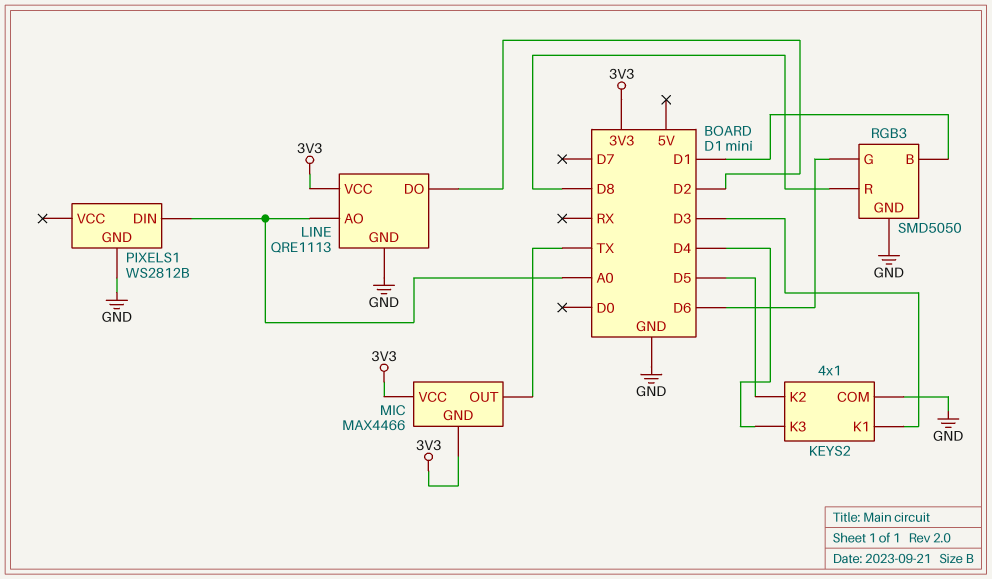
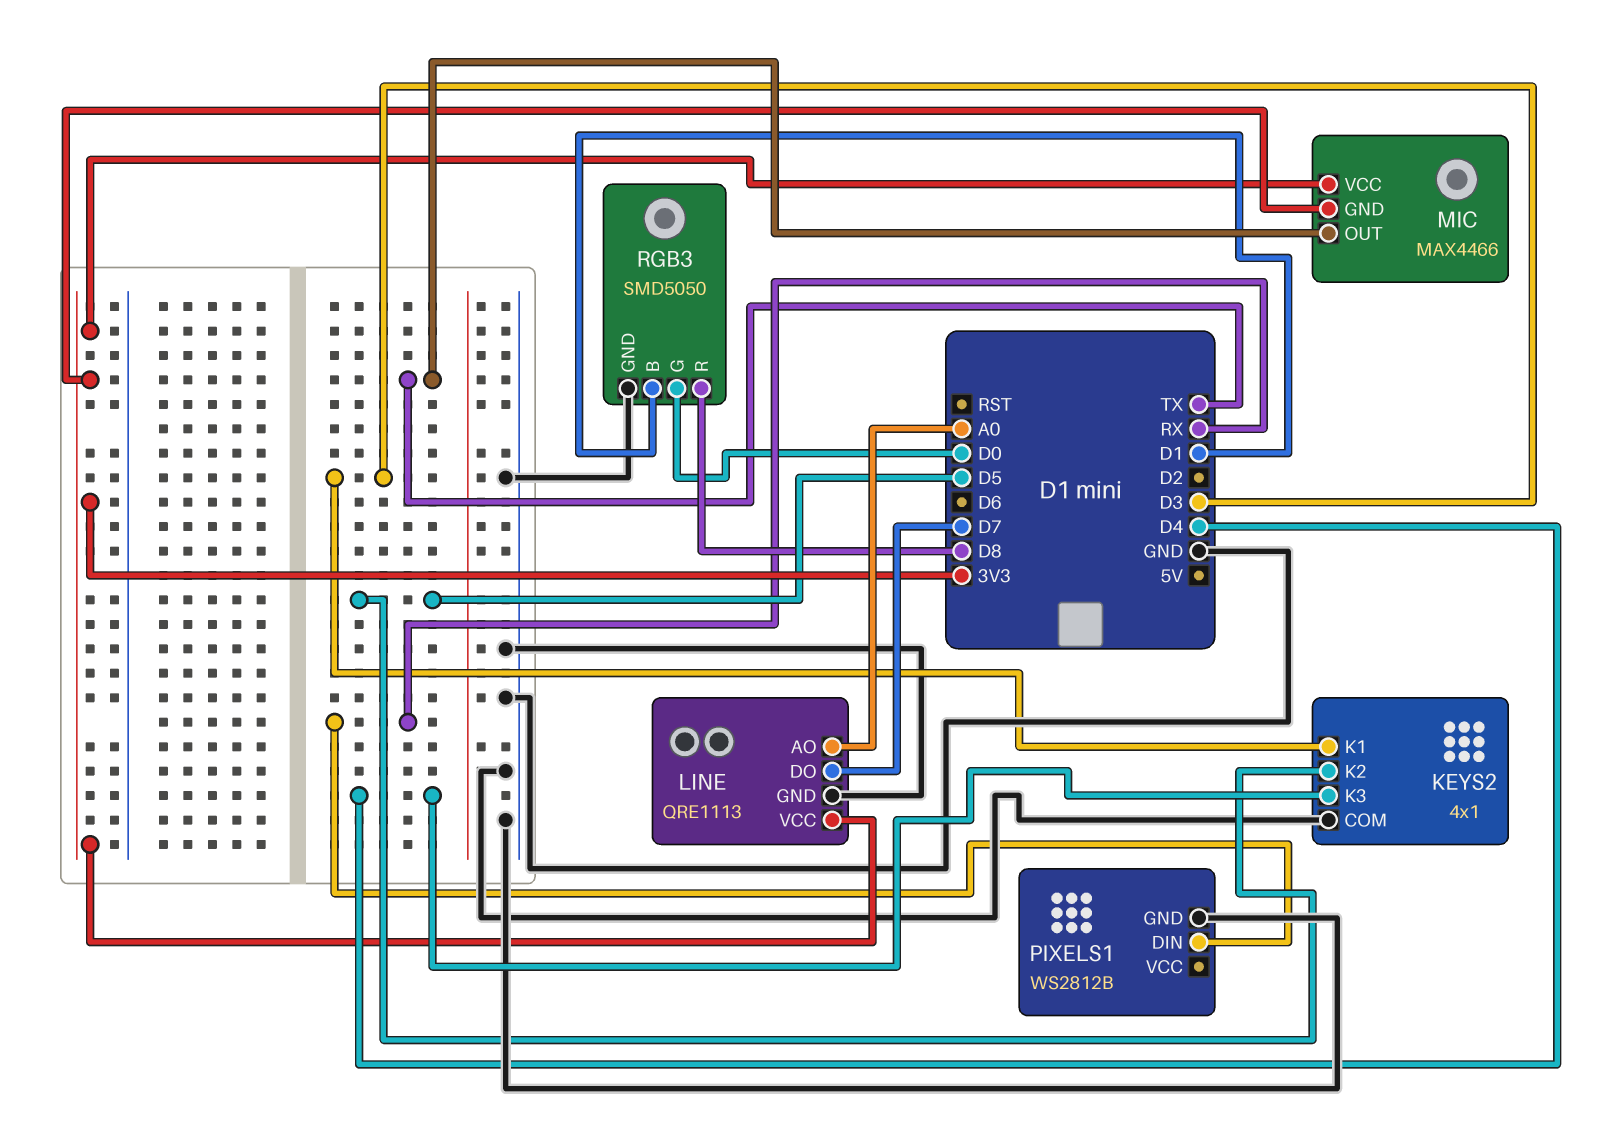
LINE pin DO: D2 -> D7
PIXELS1 pin DIN: A0 -> RX
RGB3 pin G: D6 -> D0

